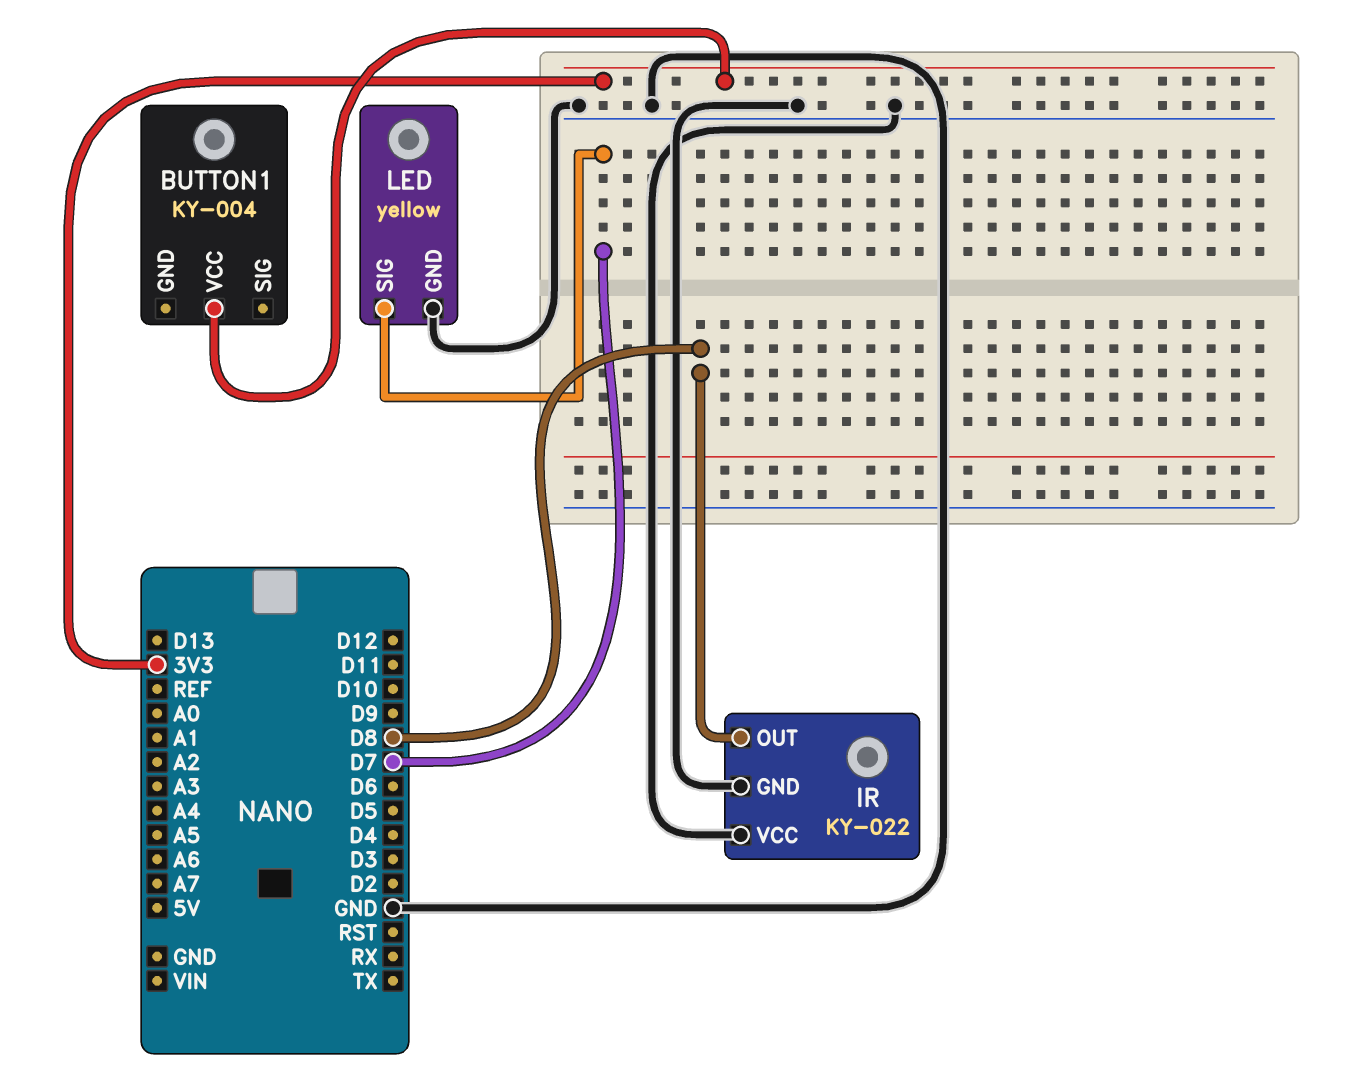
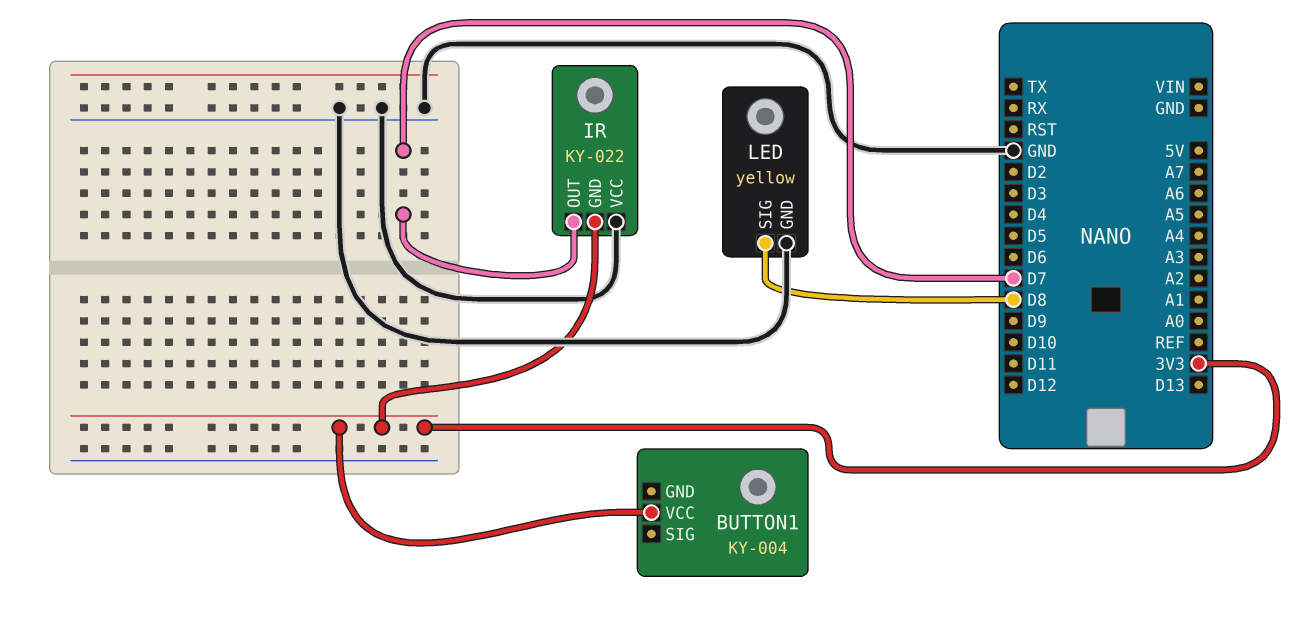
IR pin GND: GND -> 3V3
IR pin OUT: D8 -> D7
LED pin SIG: D7 -> D8

